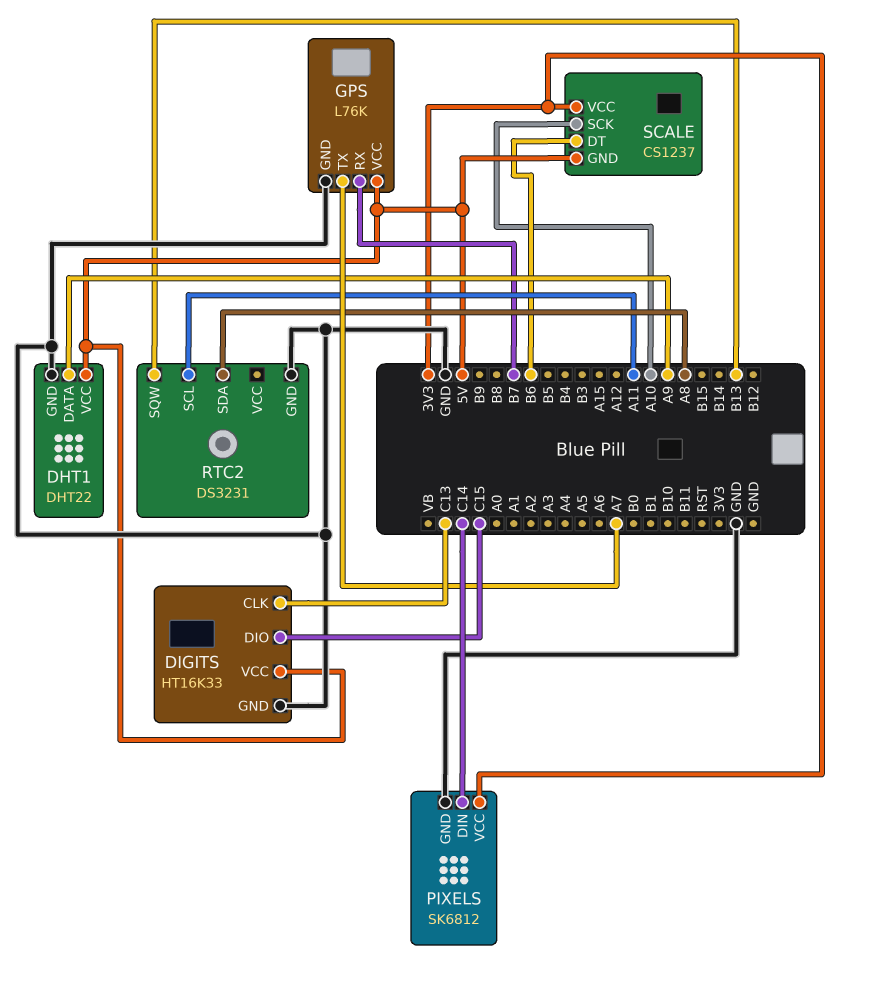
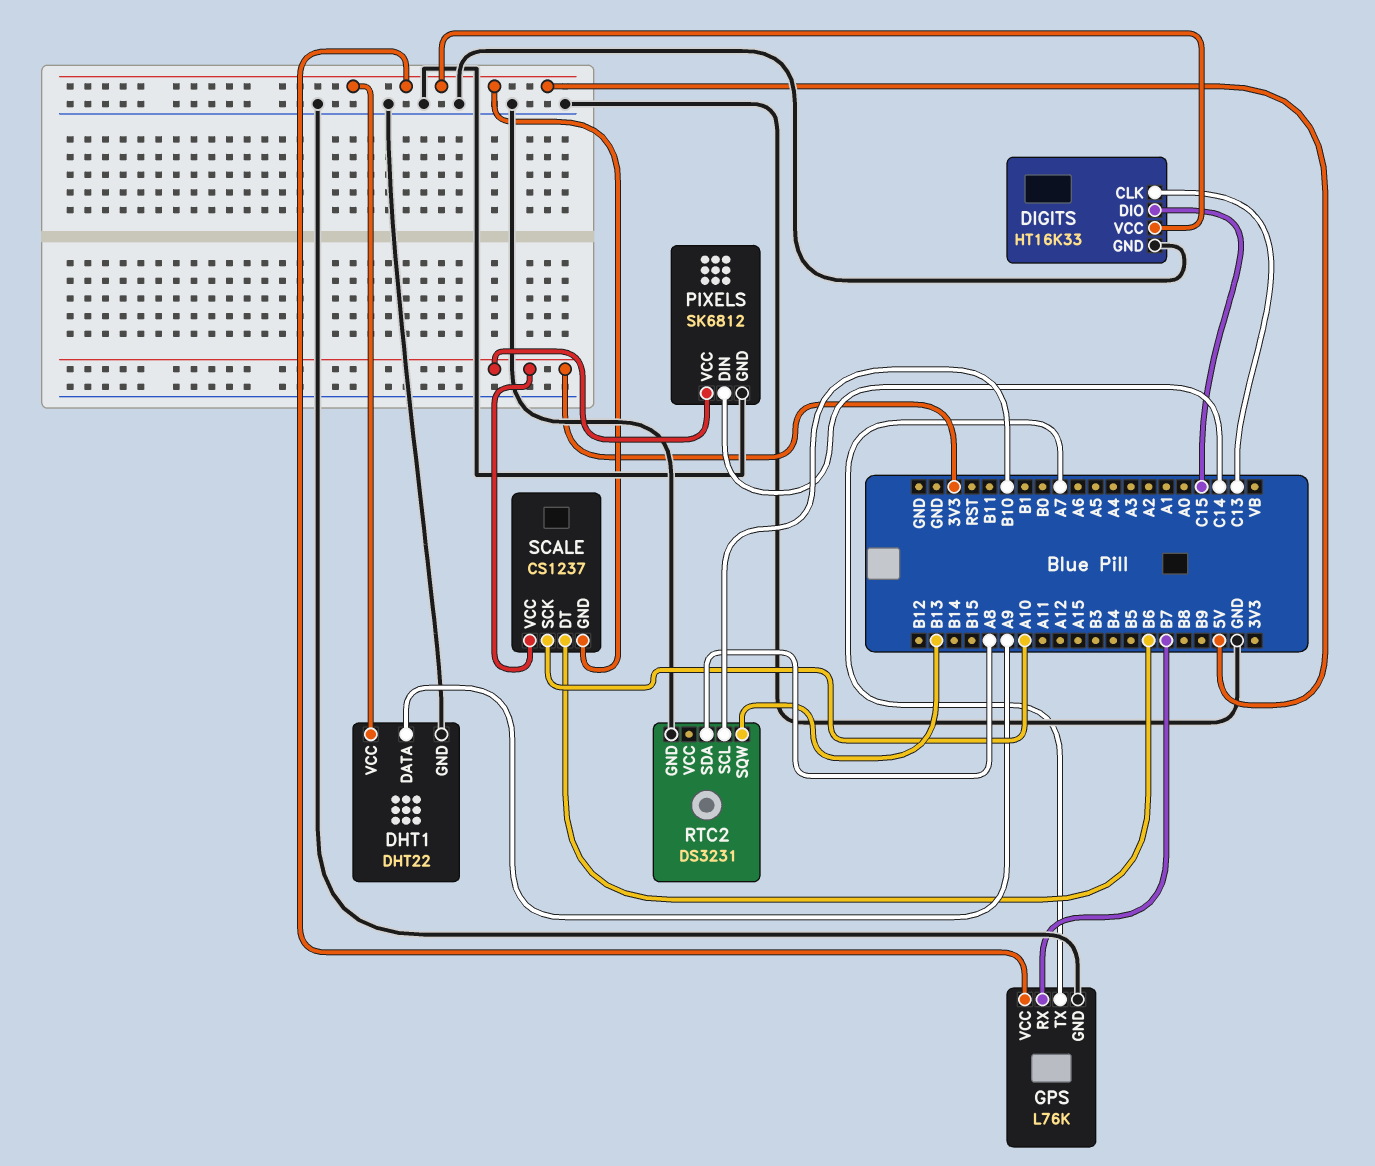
RTC2 pin SCL: A11 -> B10

